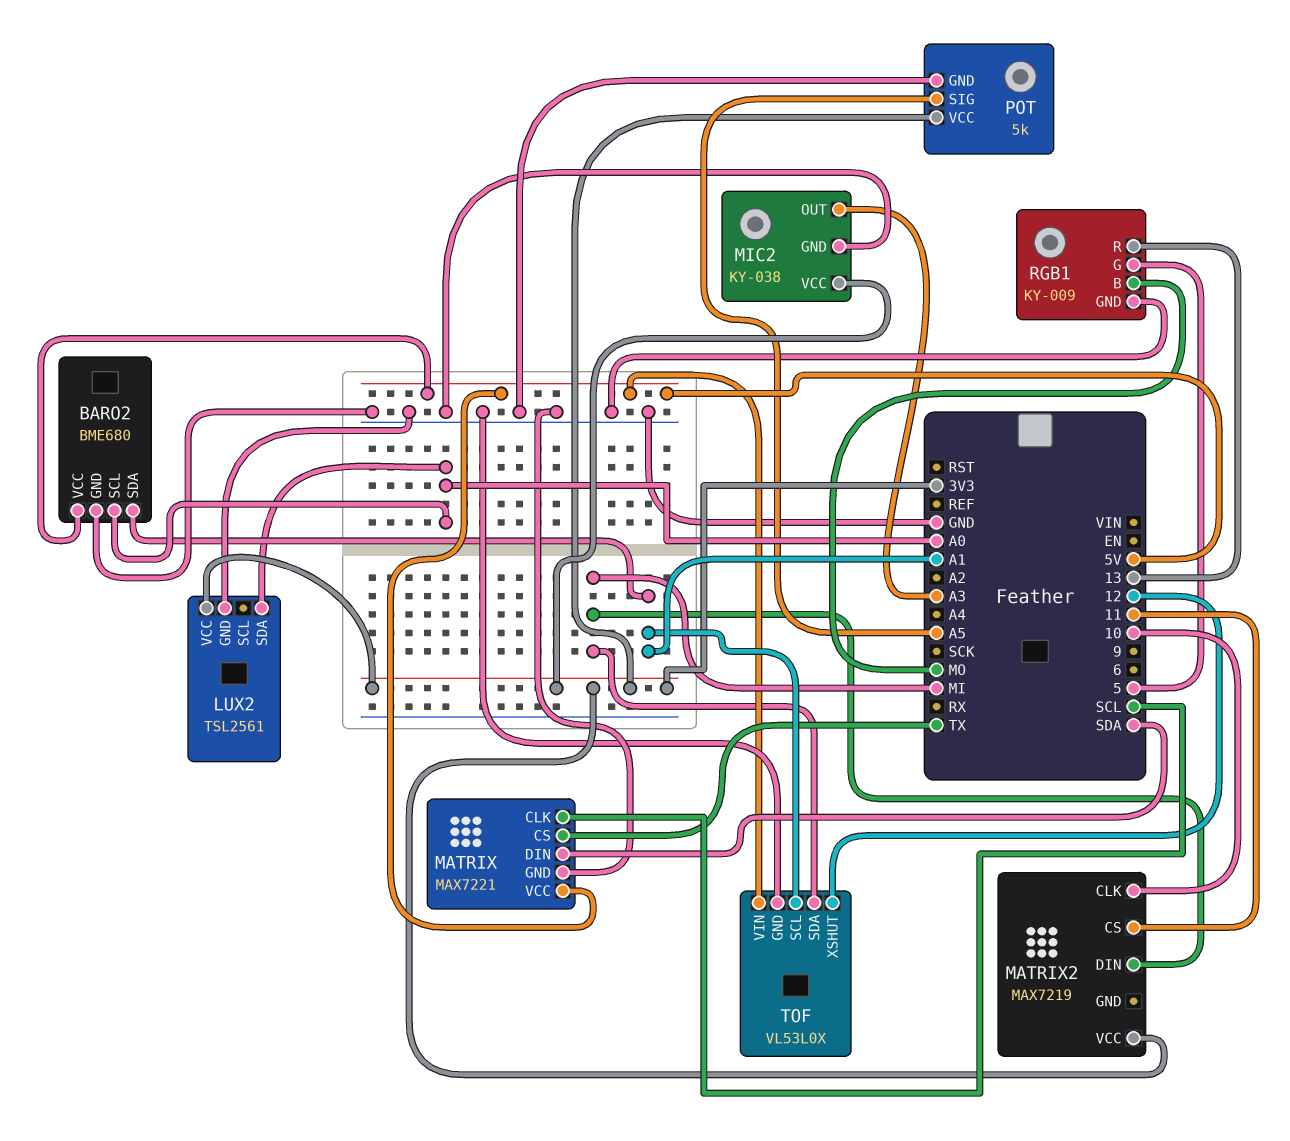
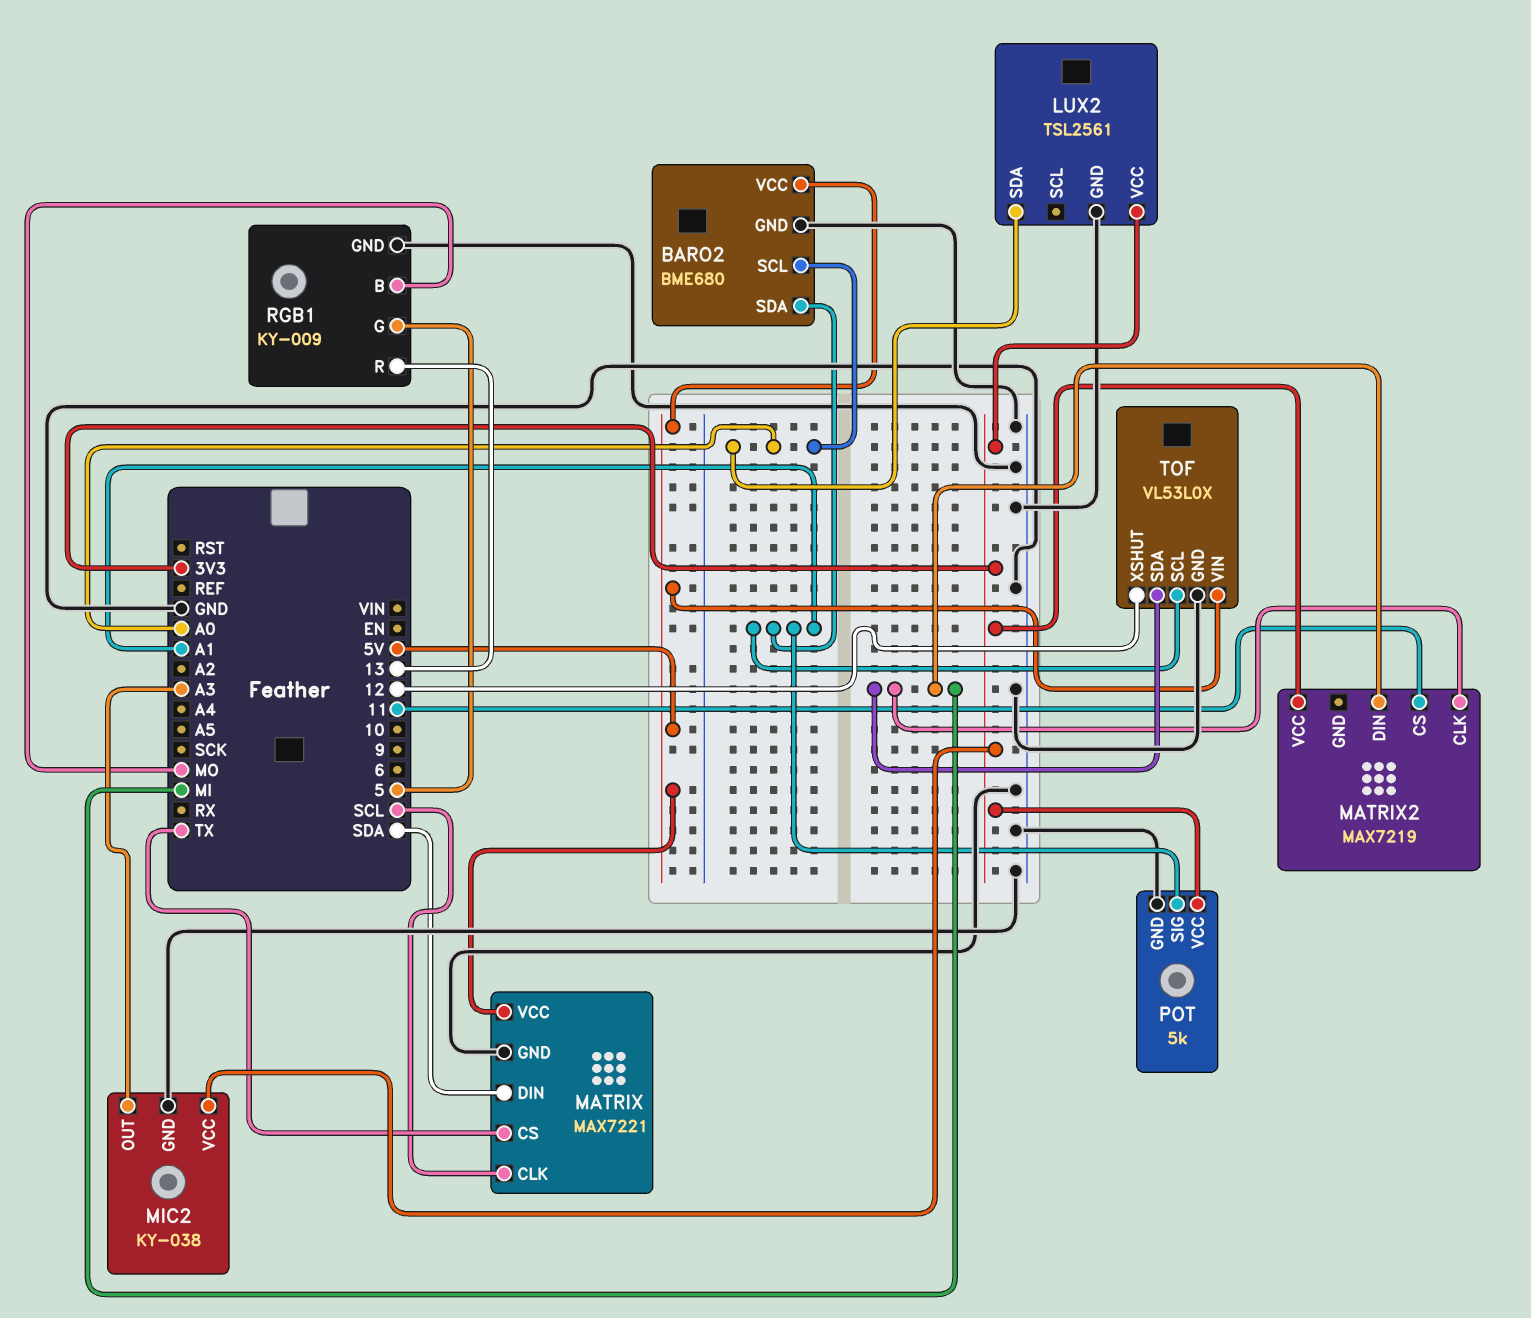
MATRIX2 pin CLK: 10 -> MI
POT pin SIG: A5 -> A1

